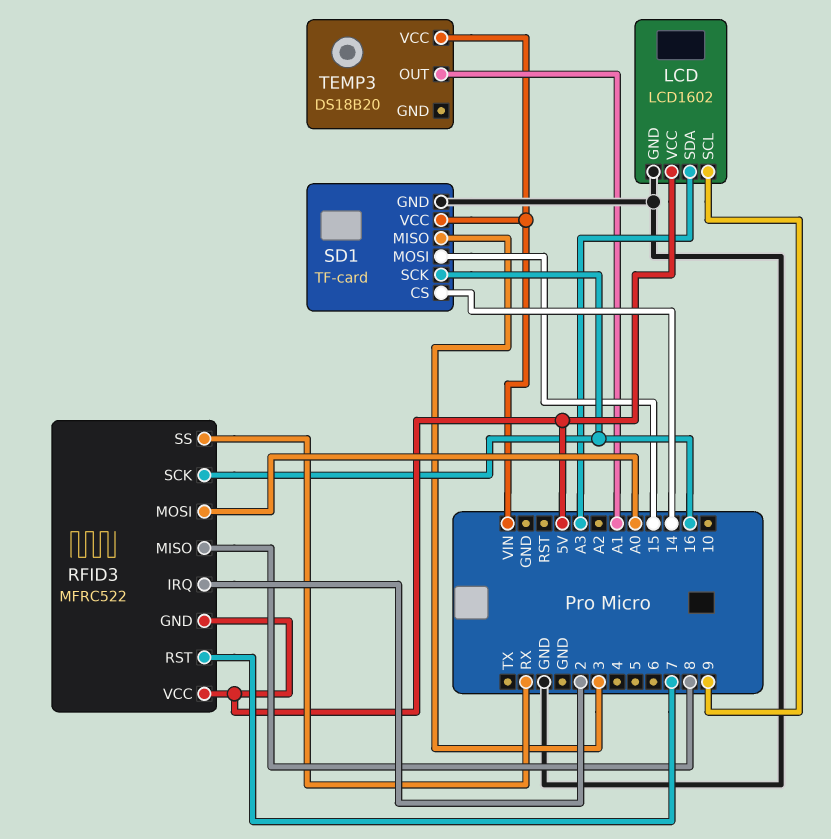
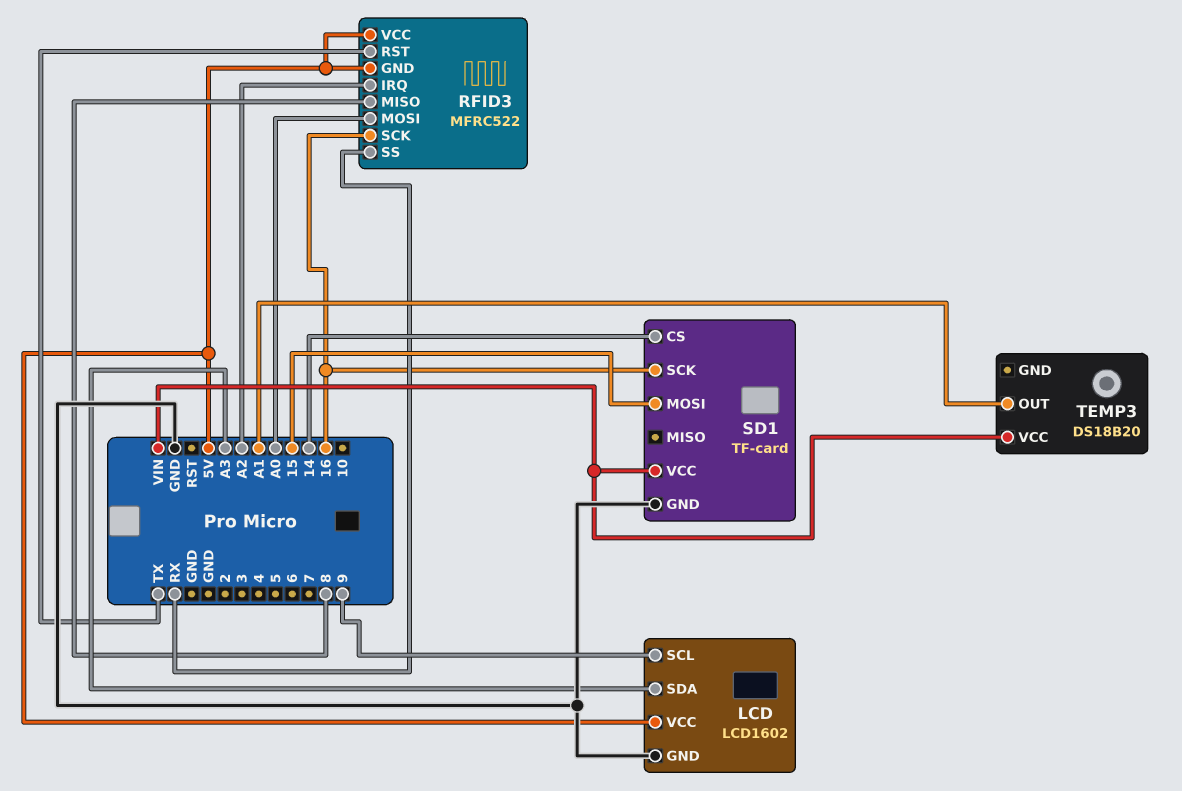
RFID3 pin IRQ: 2 -> A2
RFID3 pin RST: 7 -> TX
SD1 pin MISO: 3 -> none

